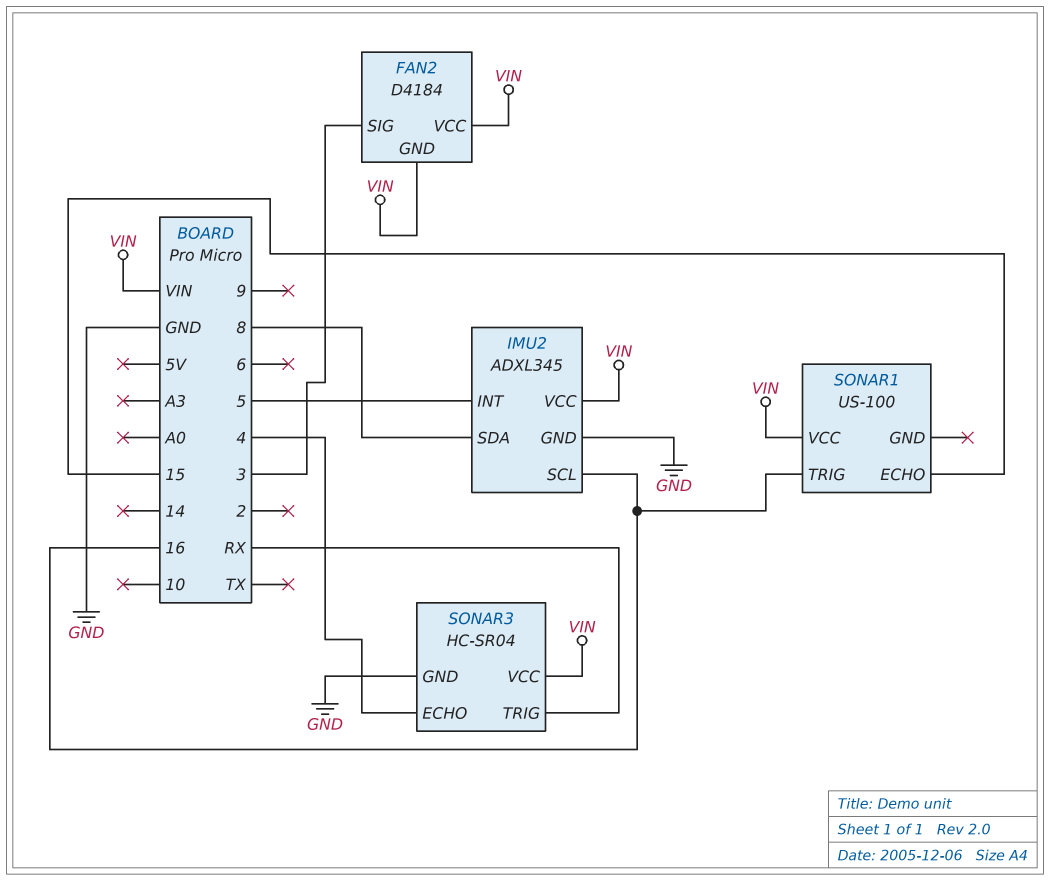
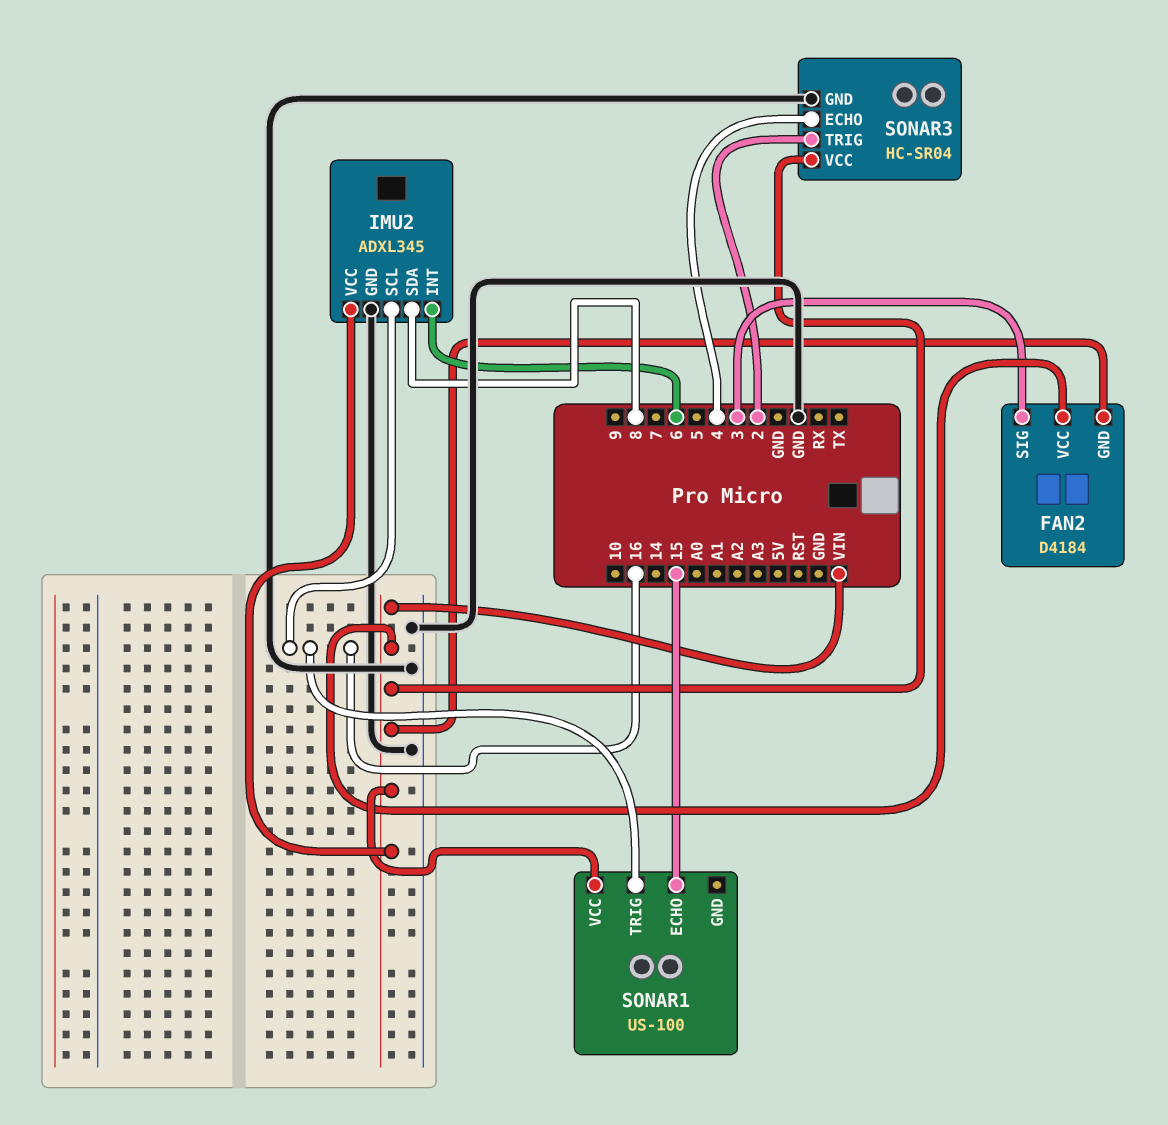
IMU2 pin INT: 5 -> 6
SONAR3 pin TRIG: RX -> 2

